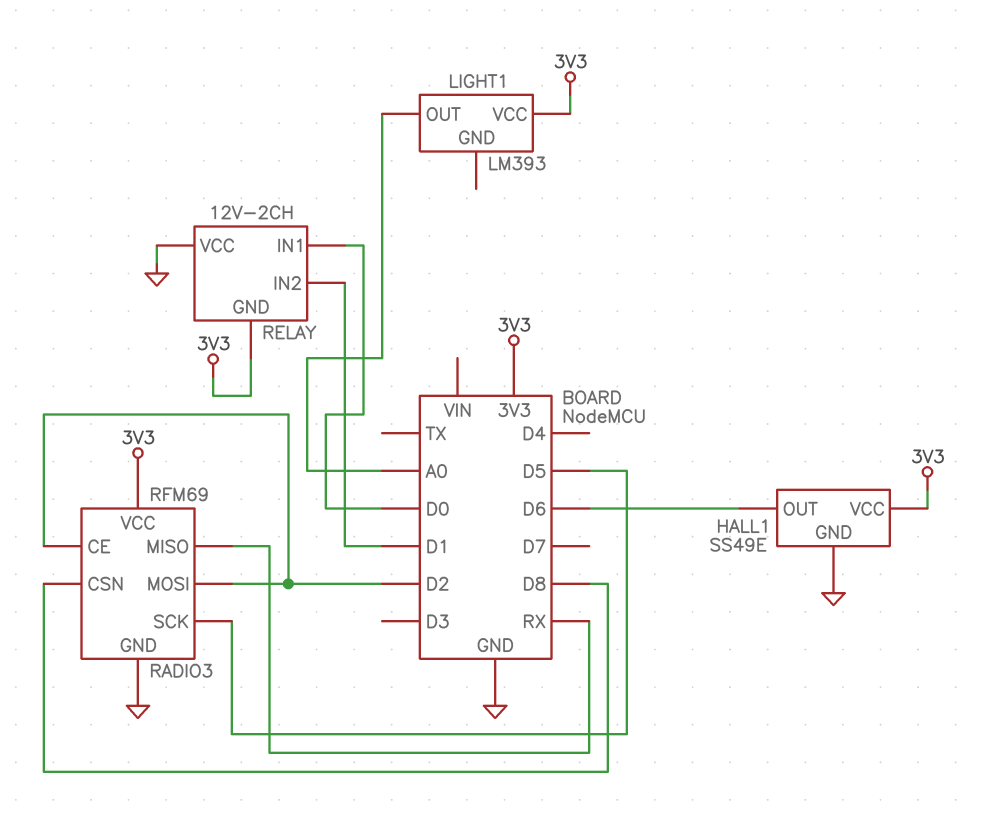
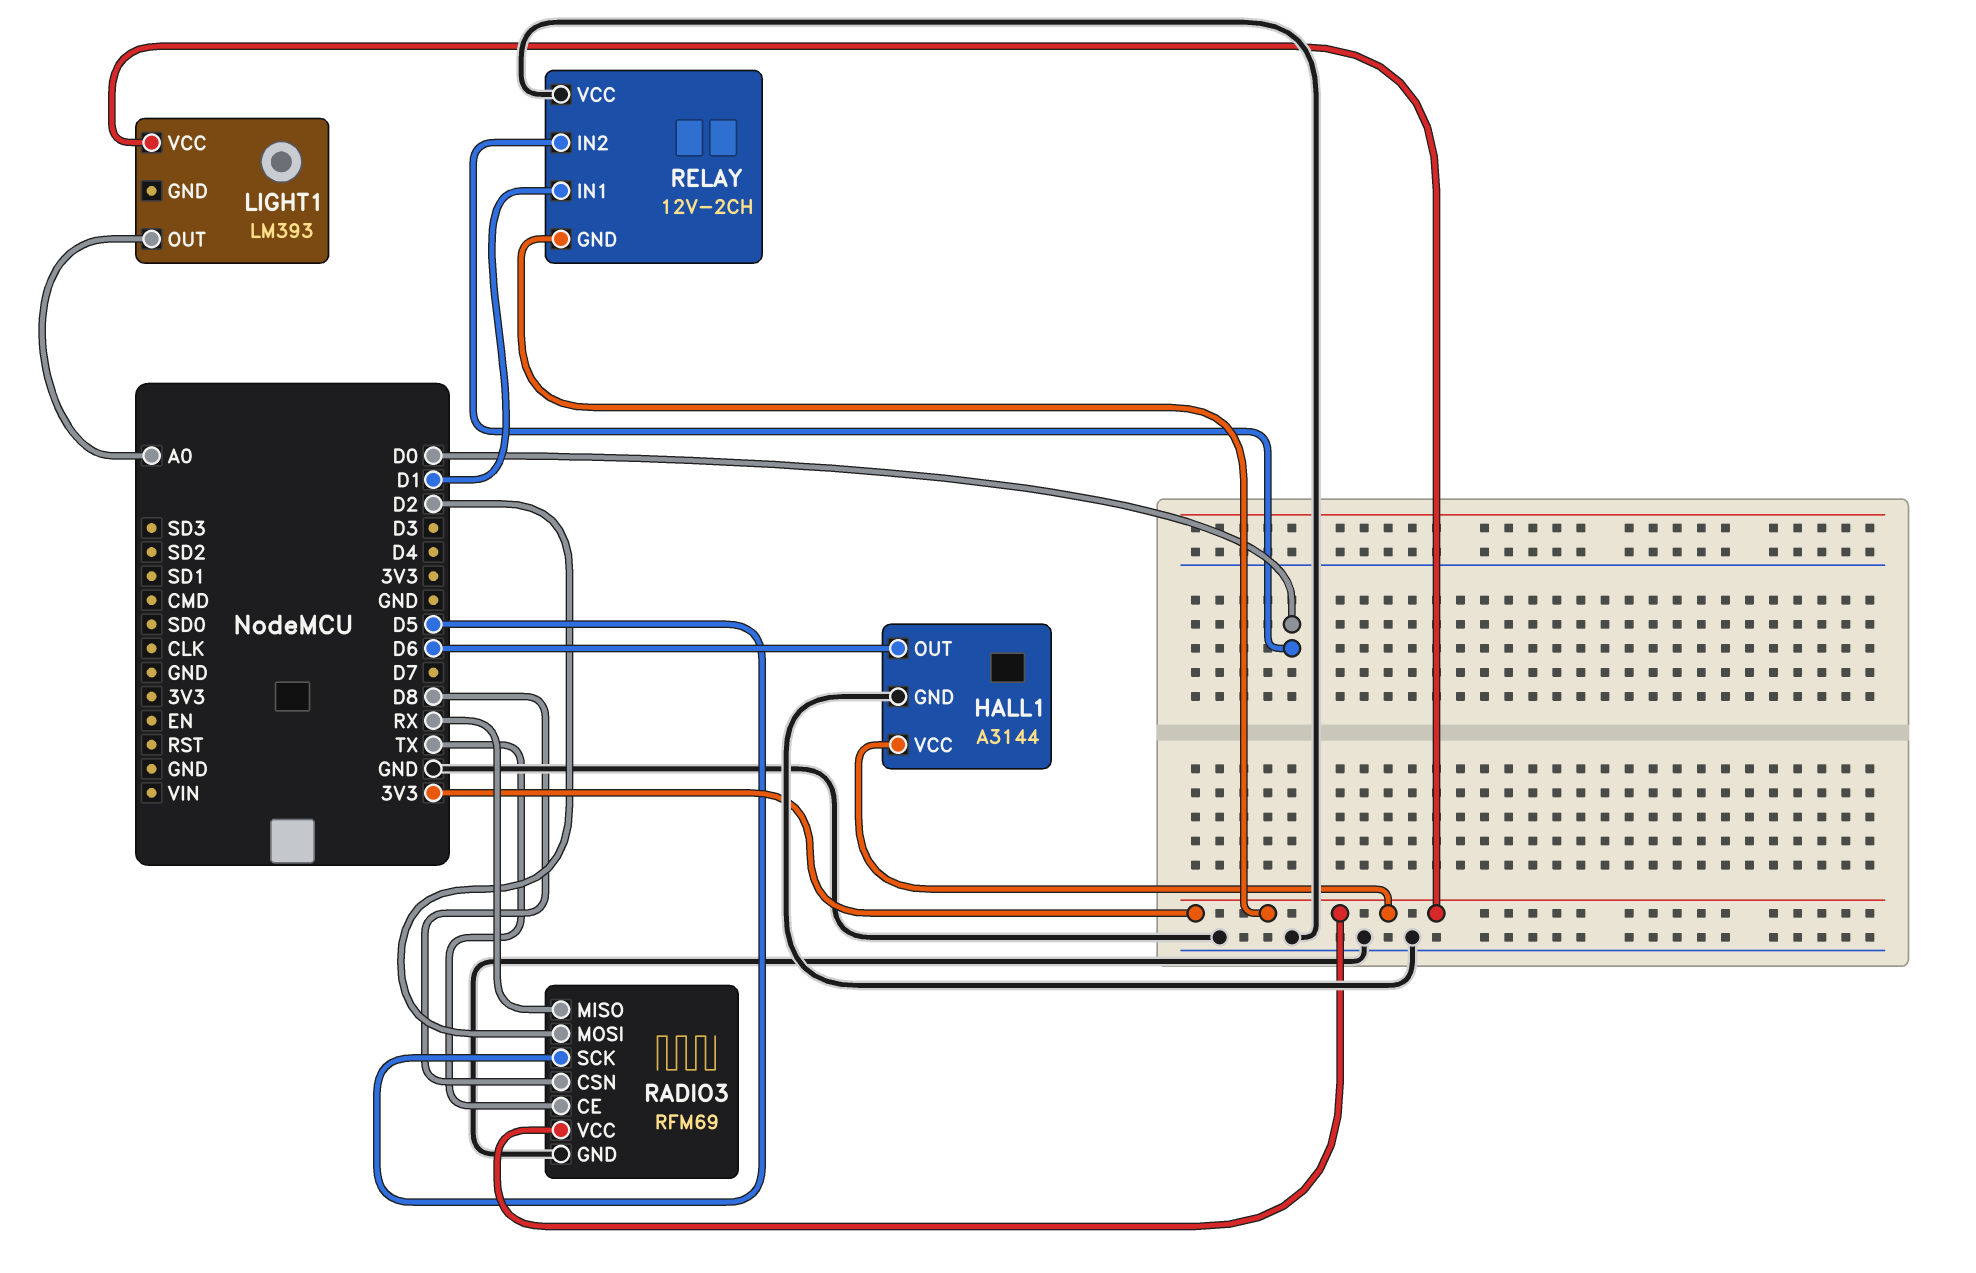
HALL1: SS49E -> A3144
RADIO3 pin CE: D2 -> TX
RELAY pin IN1: D0 -> D1
RELAY pin IN2: D1 -> D0

